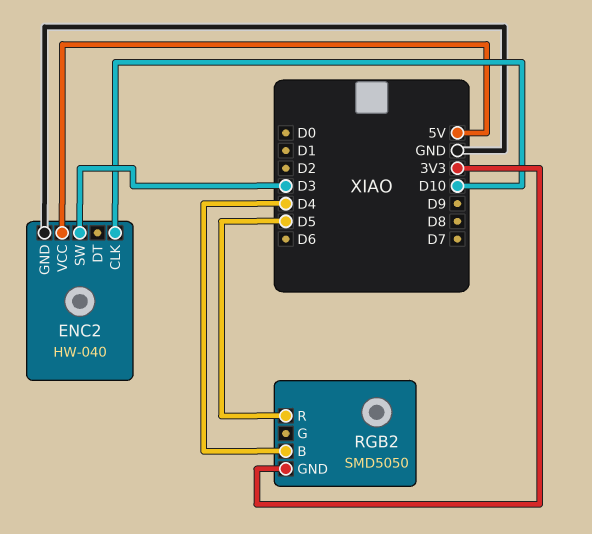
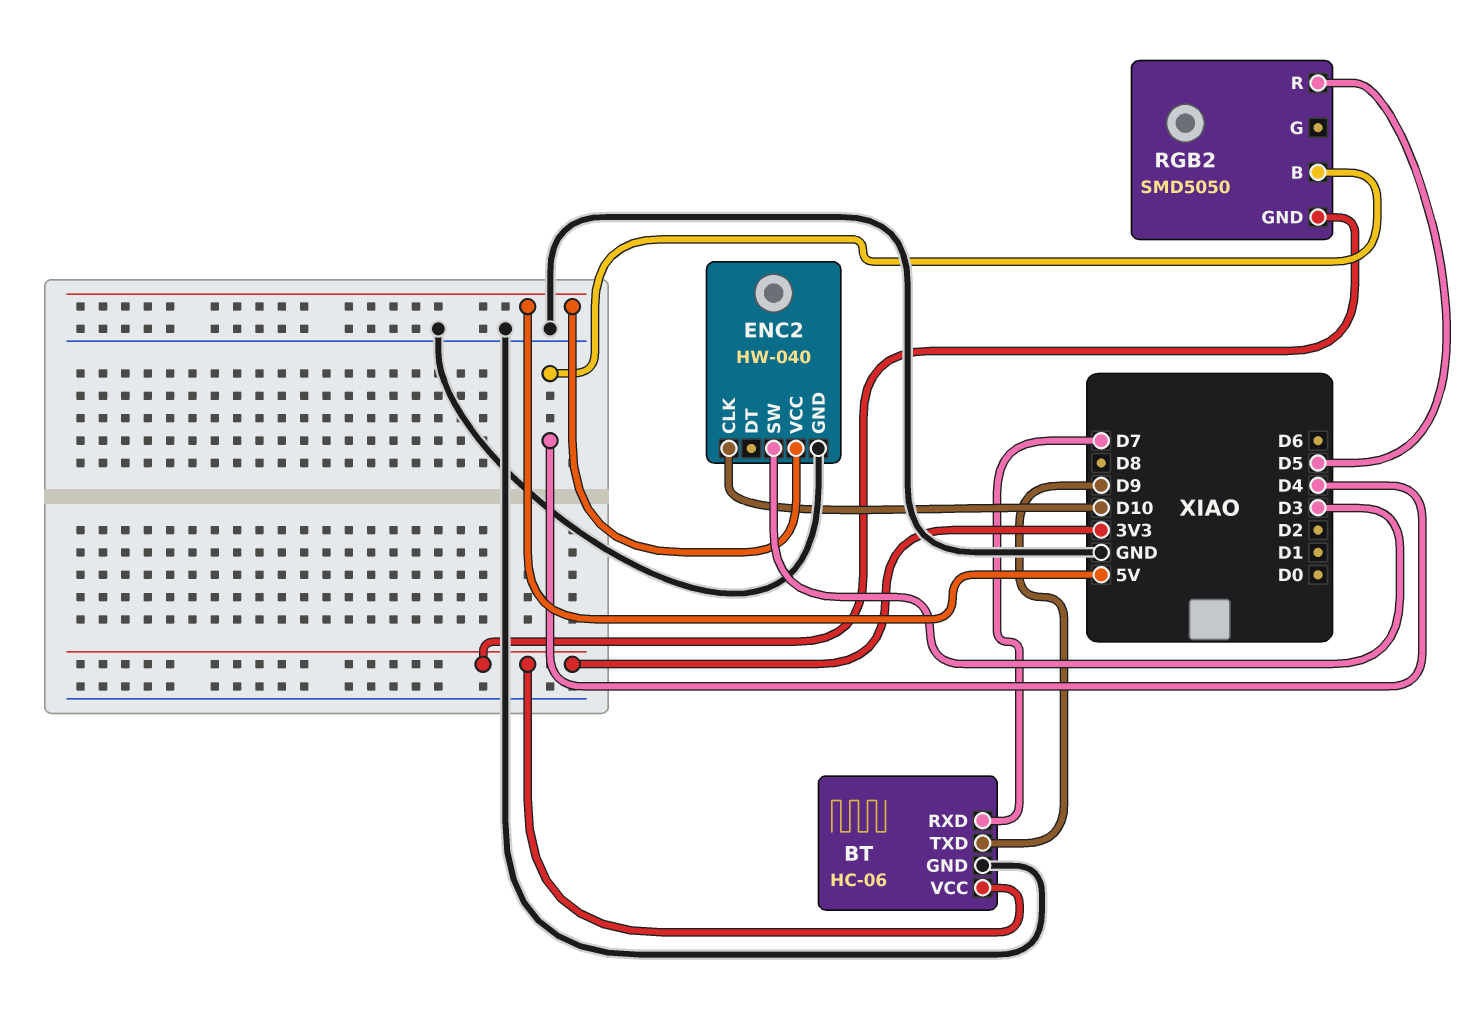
BT: none -> HC-06
BT pin GND: none -> GND
BT pin RXD: none -> D7
BT pin TXD: none -> D9
BT pin VCC: none -> 3V3

